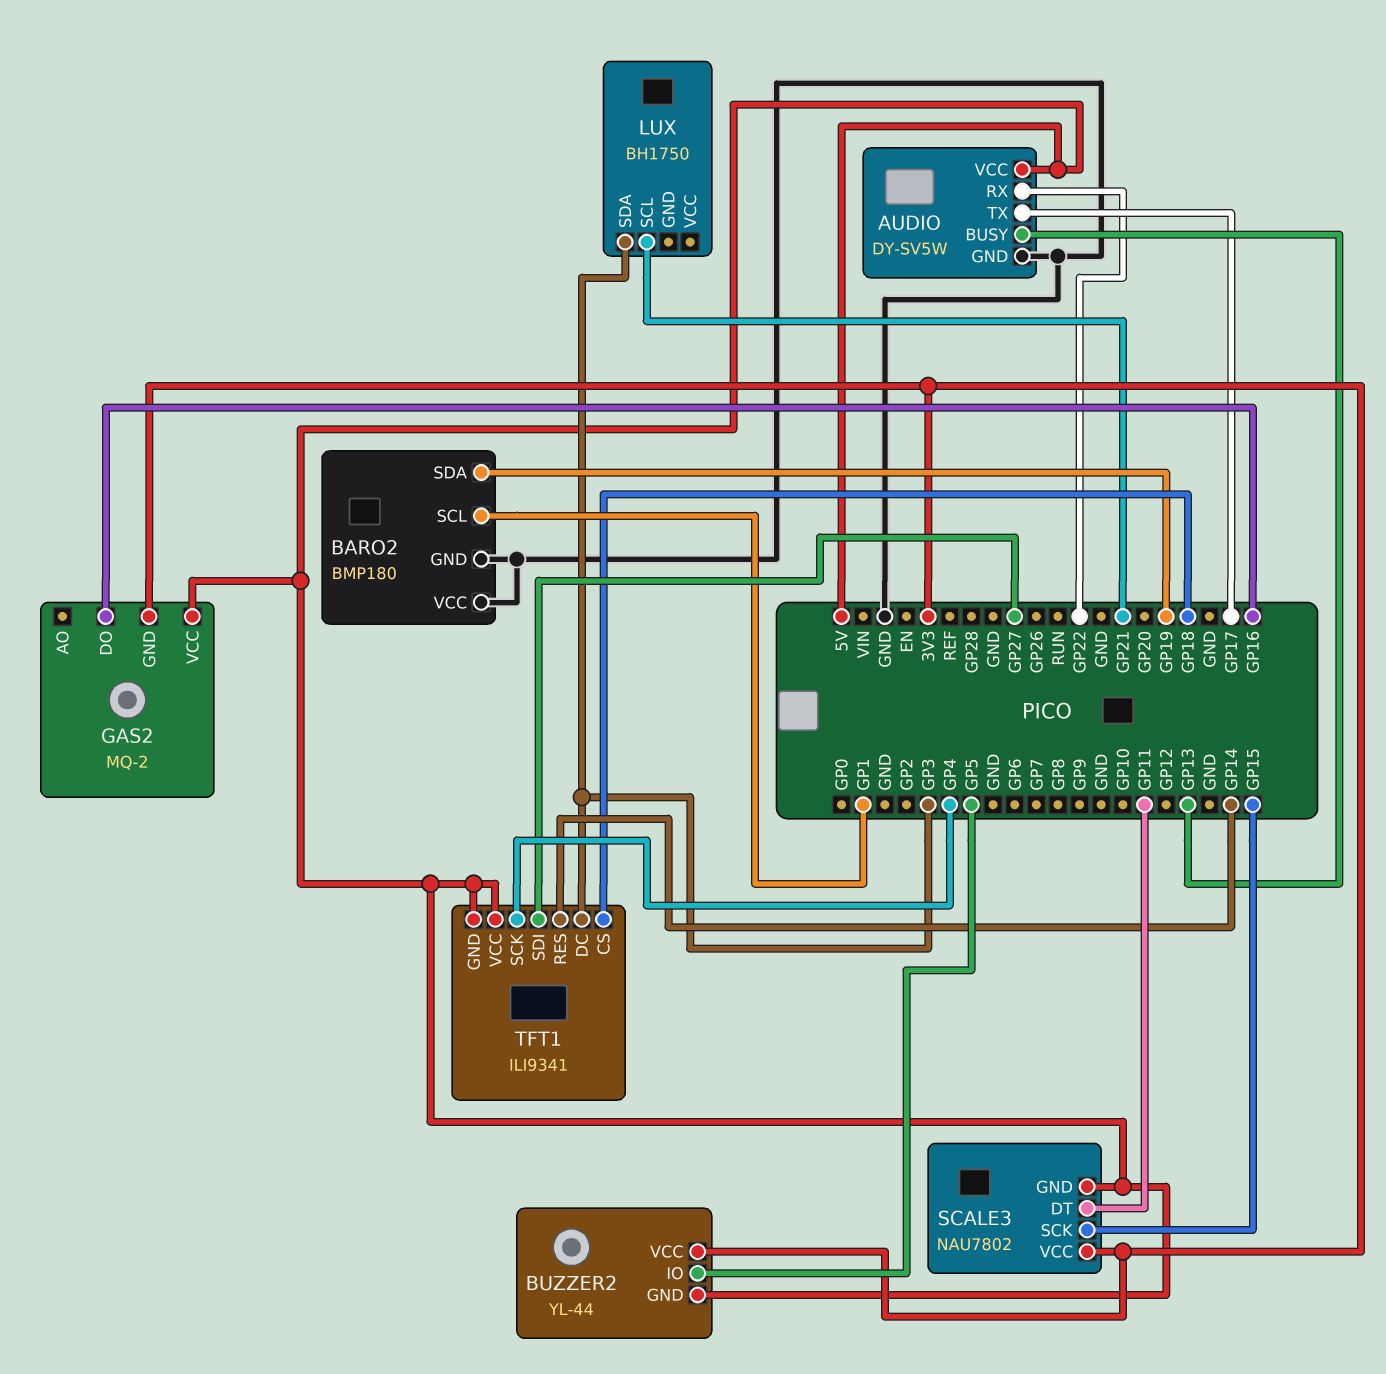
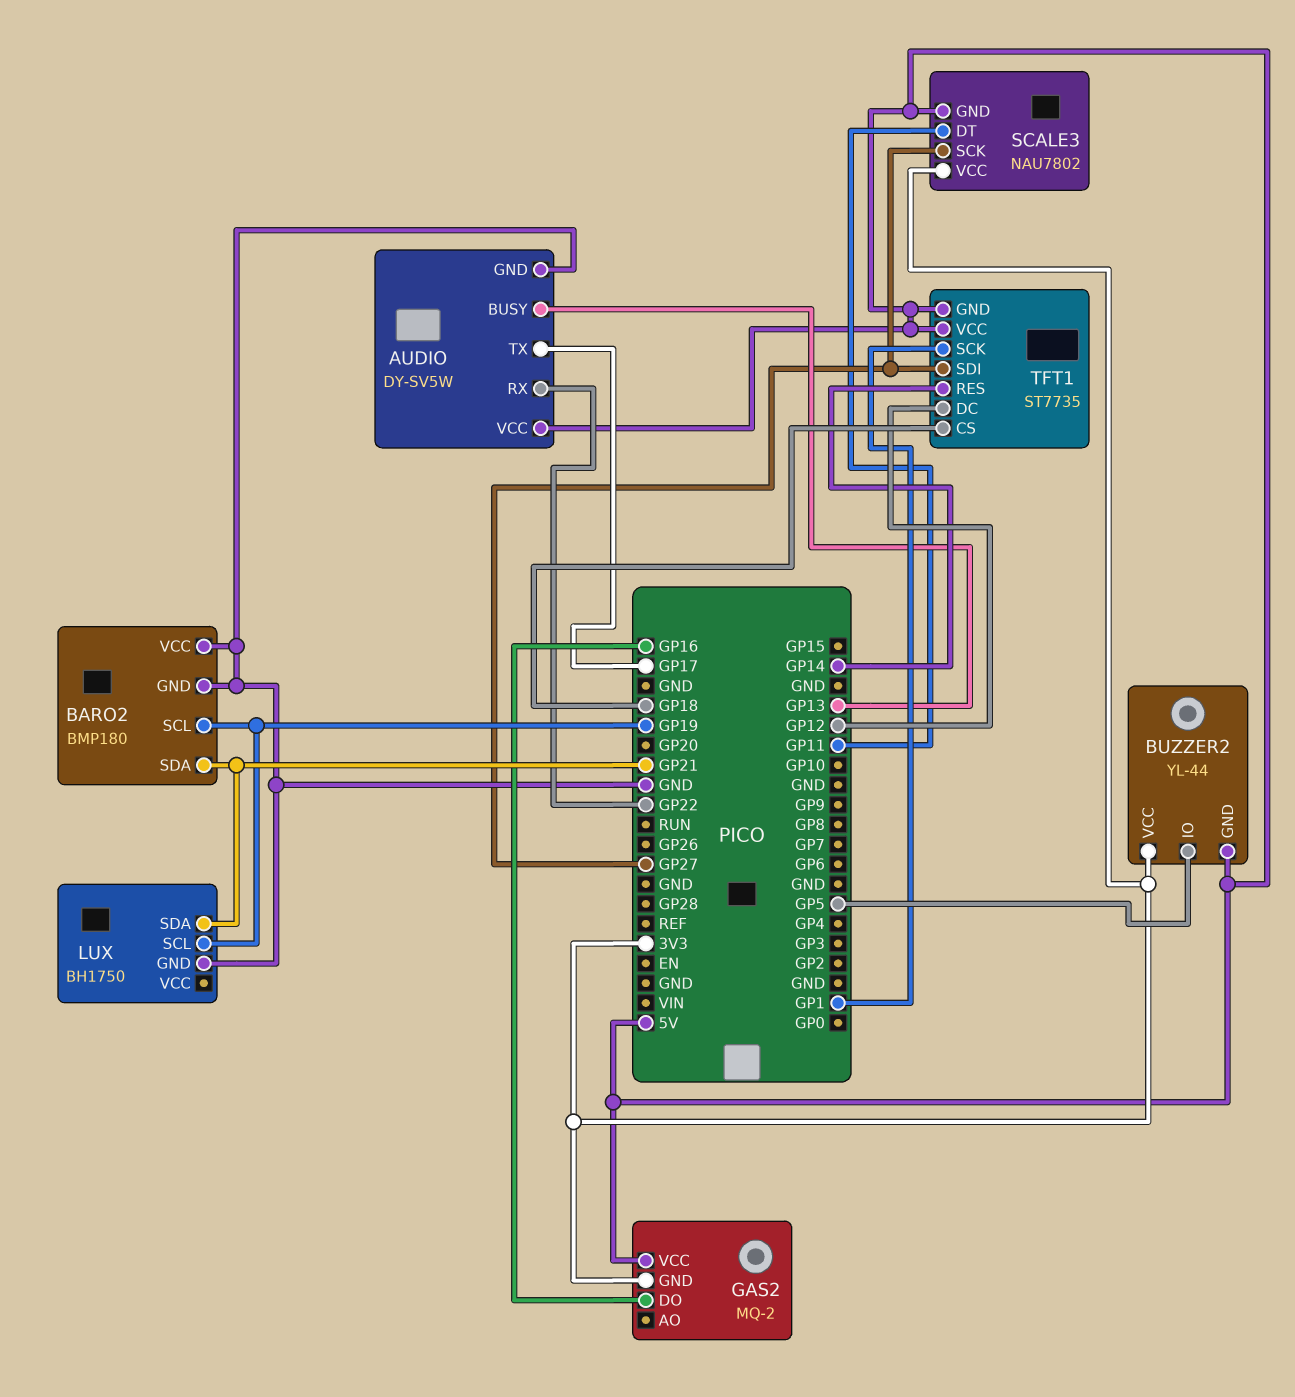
BARO2 pin SCL: GP1 -> GP19
BARO2 pin SDA: GP19 -> GP21
LUX pin GND: none -> GND
LUX pin SCL: GP21 -> GP19
LUX pin SDA: GP3 -> GP21
SCALE3 pin SCK: GP15 -> GP27
TFT1: ILI9341 -> ST7735
TFT1 pin DC: GP3 -> GP12
TFT1 pin SCK: GP4 -> GP1

